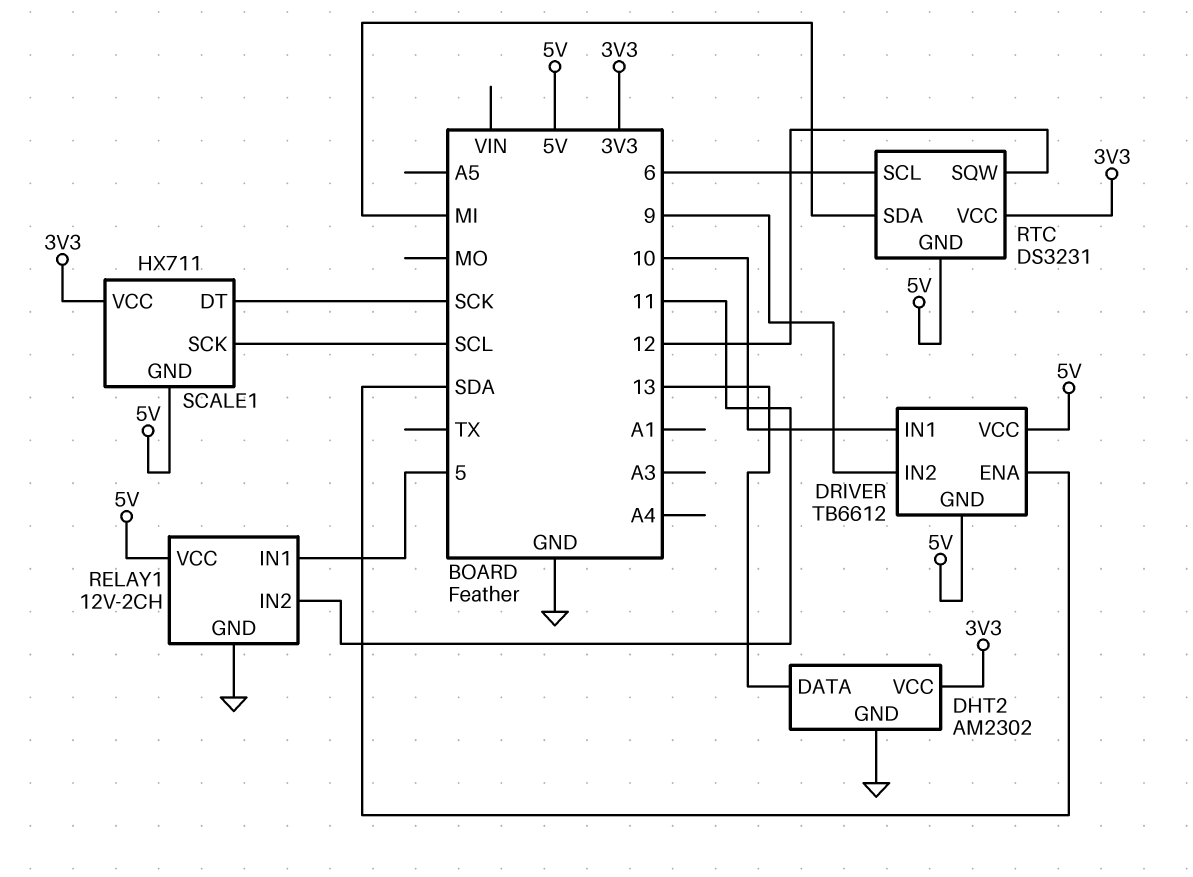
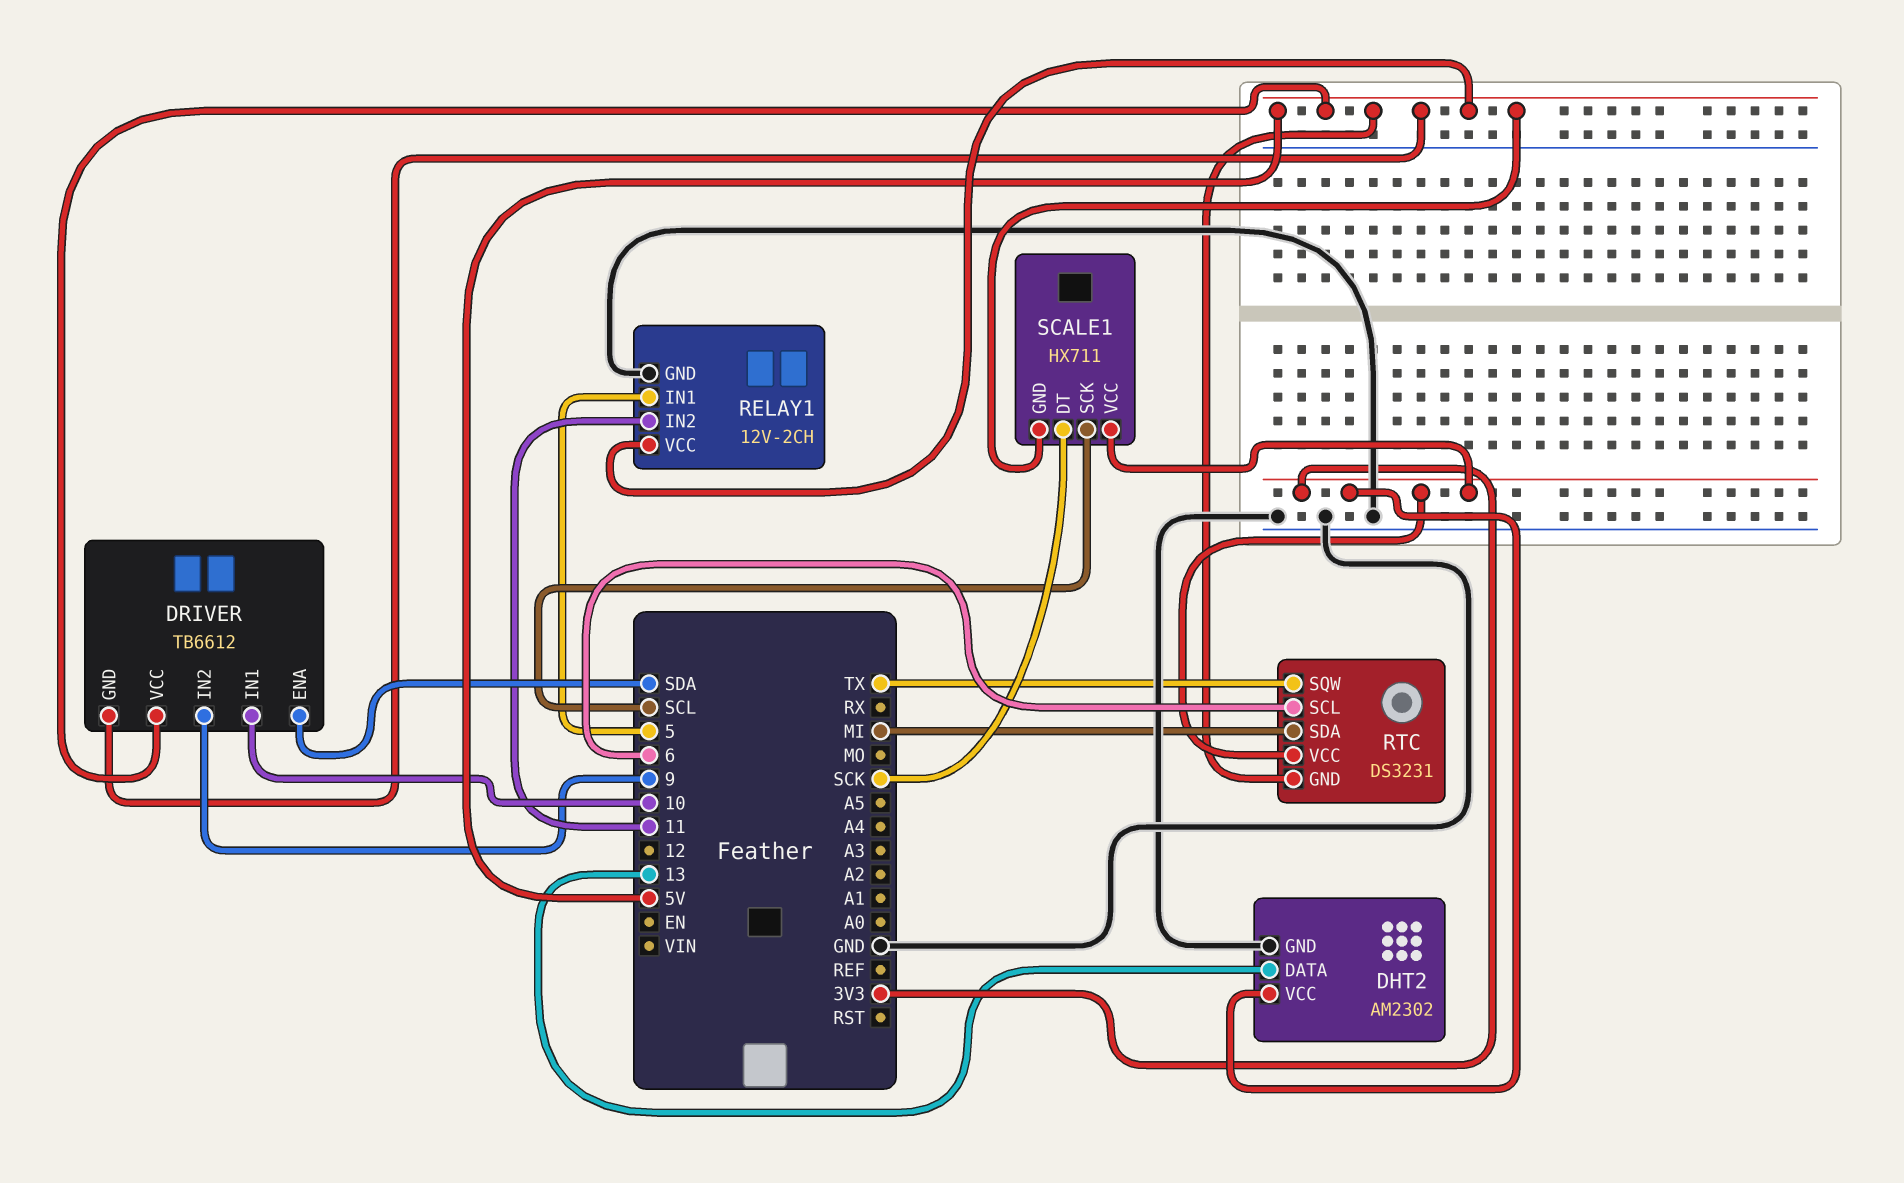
RTC pin SQW: 12 -> TX

